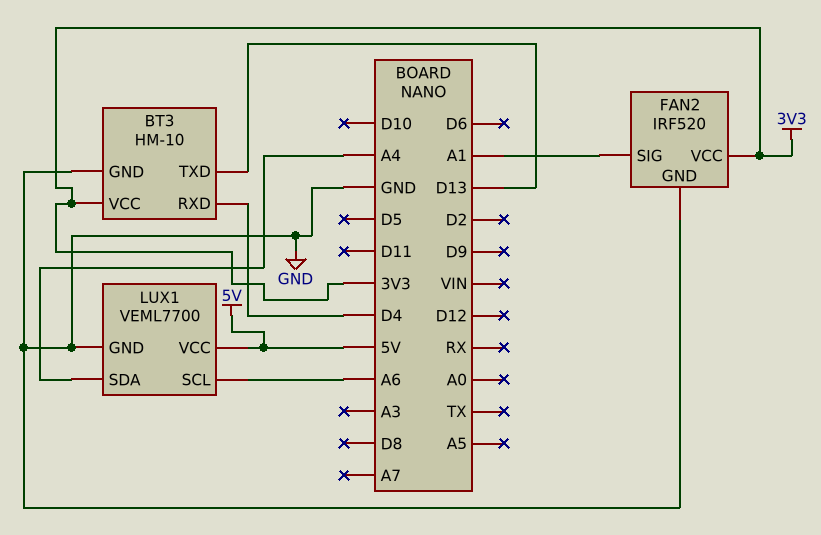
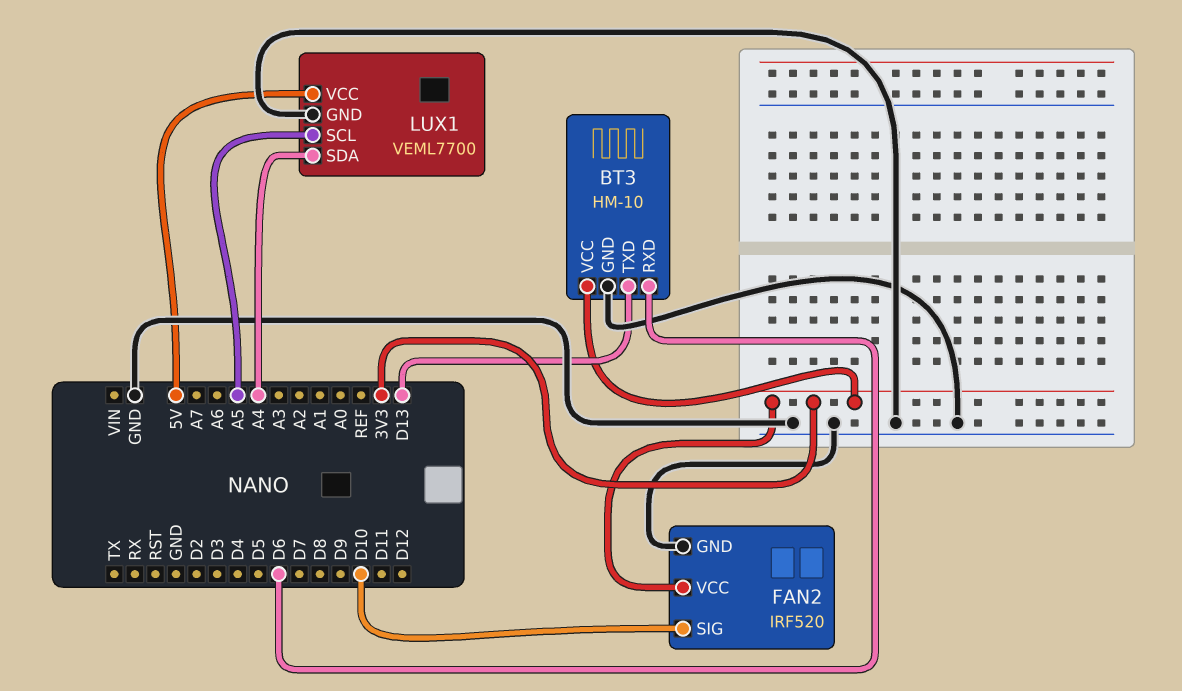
BT3 pin RXD: D4 -> D6
FAN2 pin SIG: A1 -> D10
LUX1 pin SCL: A6 -> A5

